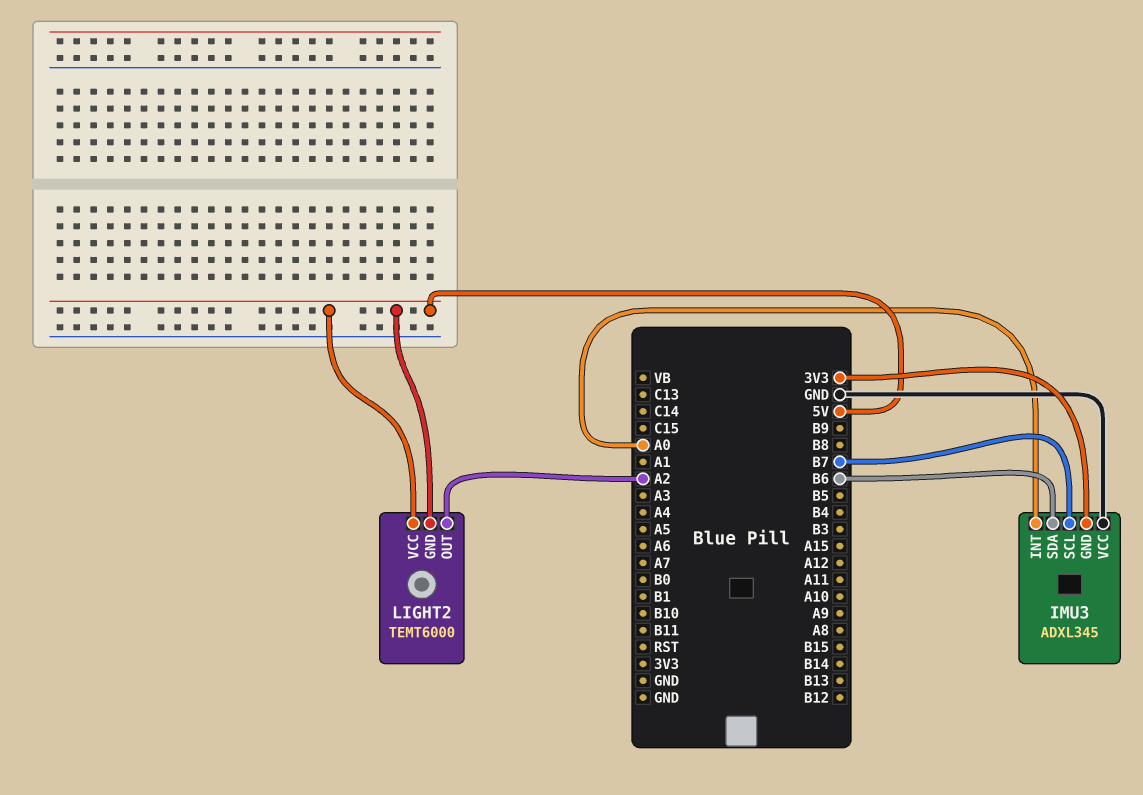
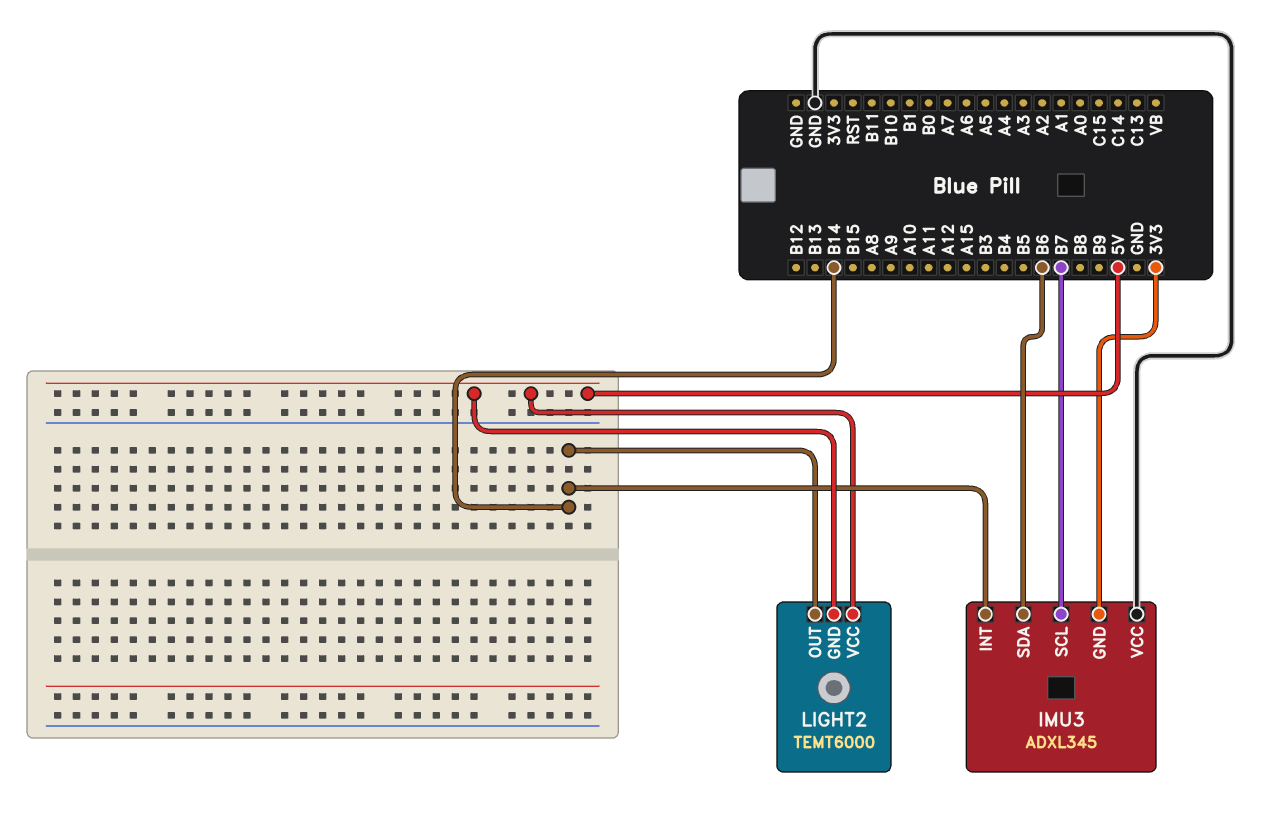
IMU3 pin INT: A0 -> B14
LIGHT2 pin OUT: A2 -> B14

